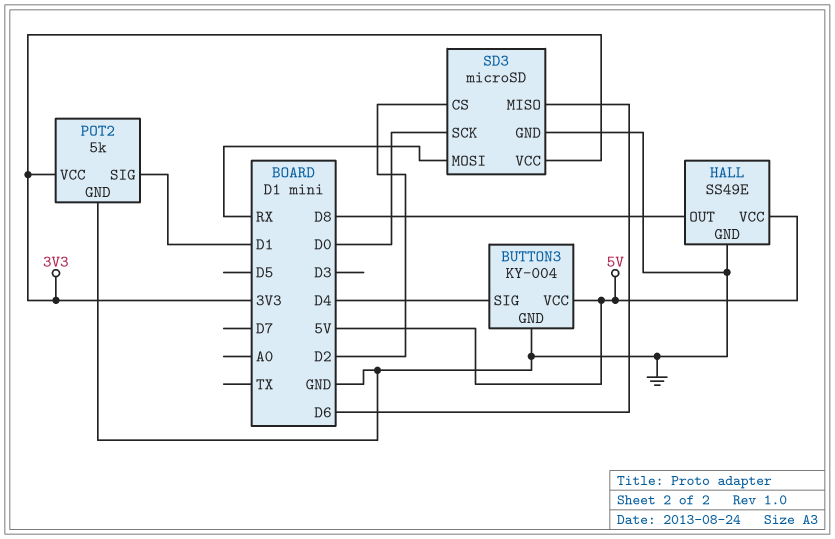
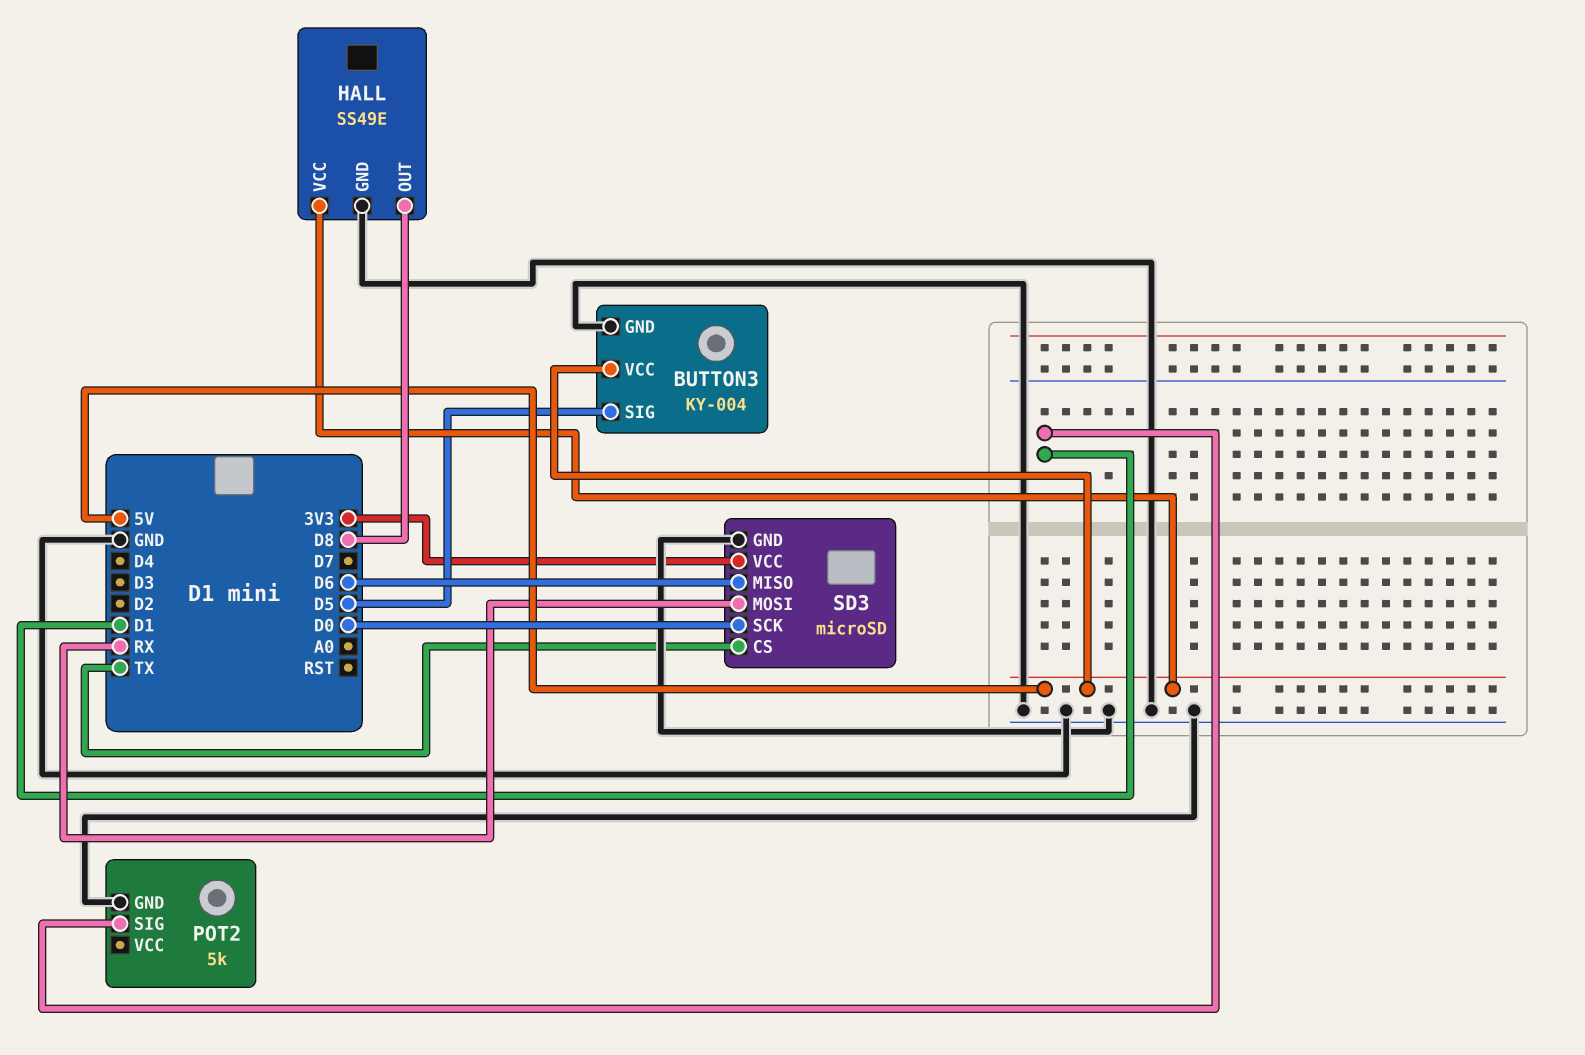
BUTTON3 pin SIG: D4 -> D5
POT2 pin VCC: 3V3 -> none
SD3 pin CS: D2 -> TX

